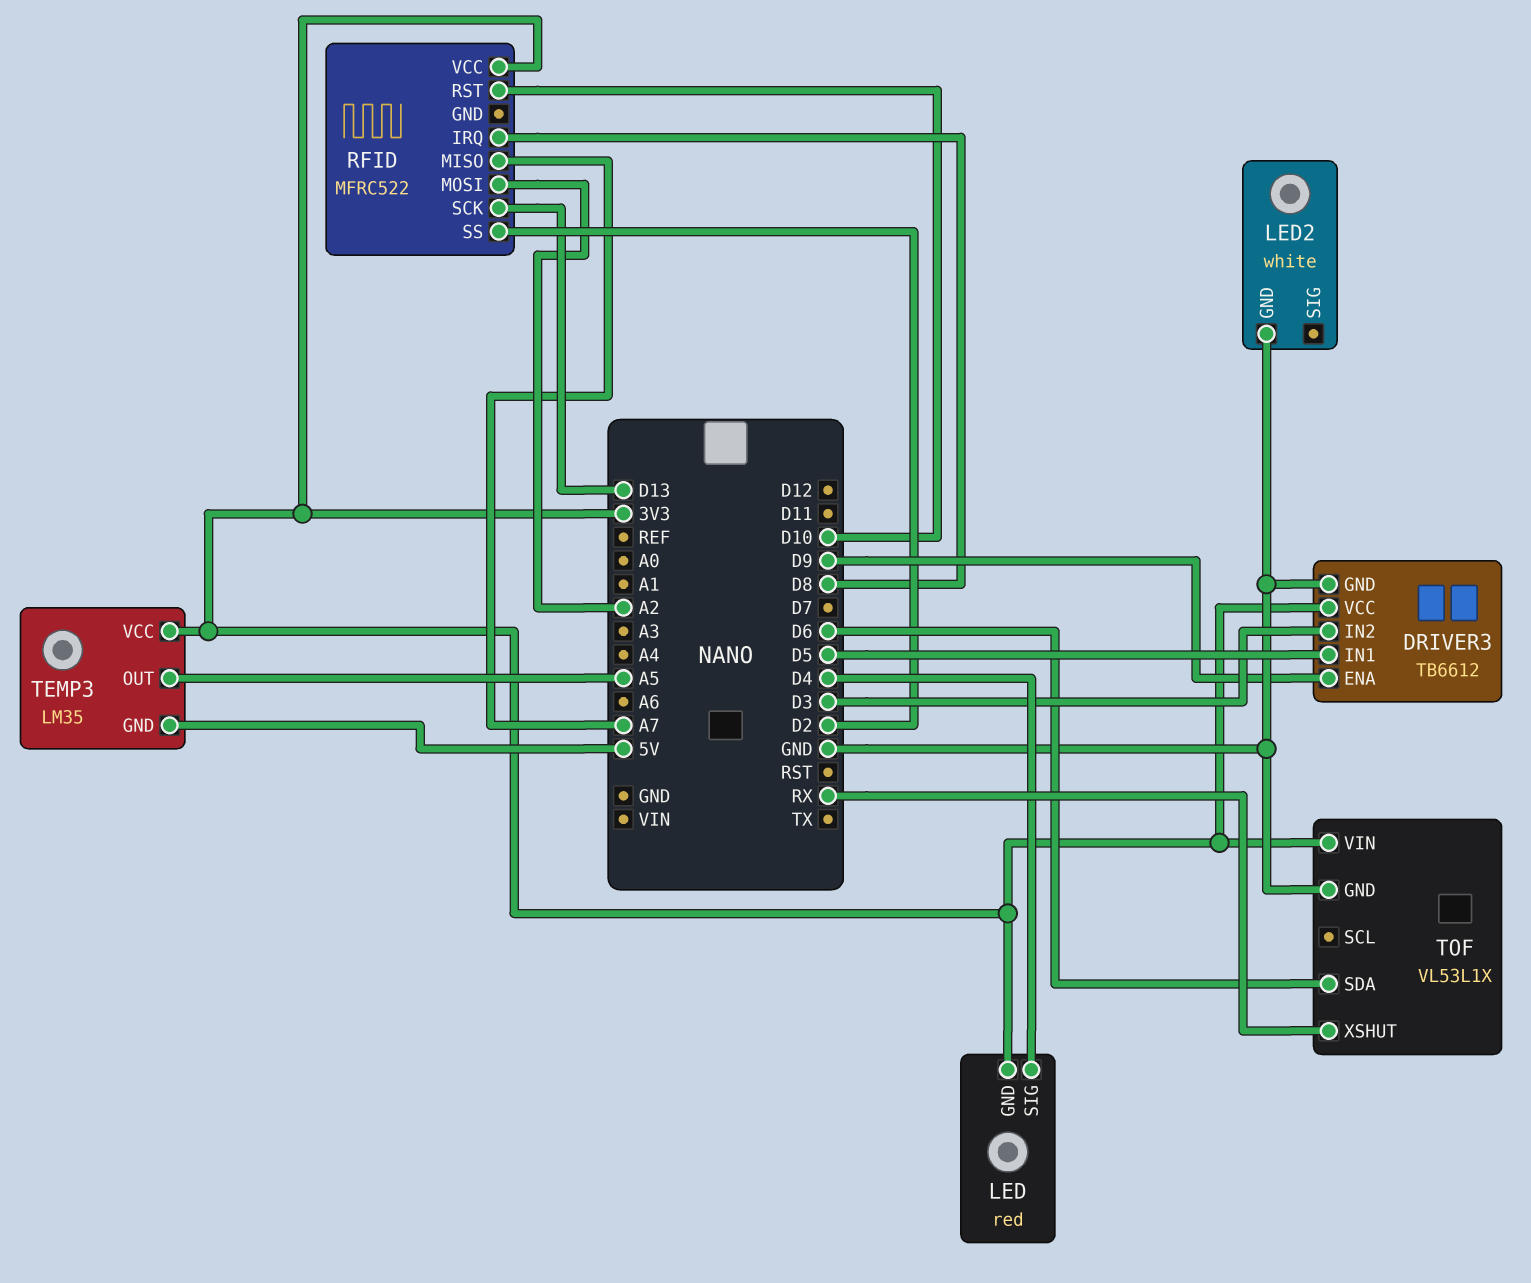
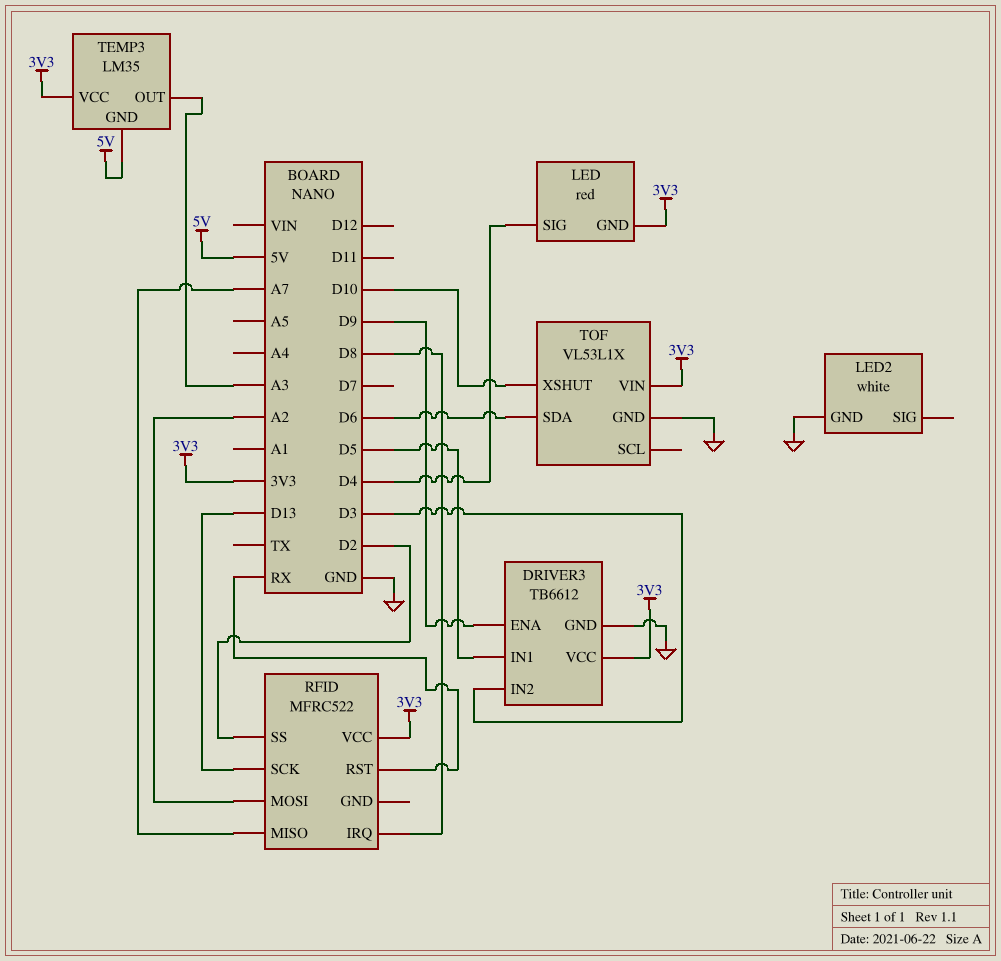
RFID pin RST: D10 -> RX
TEMP3 pin OUT: A5 -> A3
TOF pin XSHUT: RX -> D10

